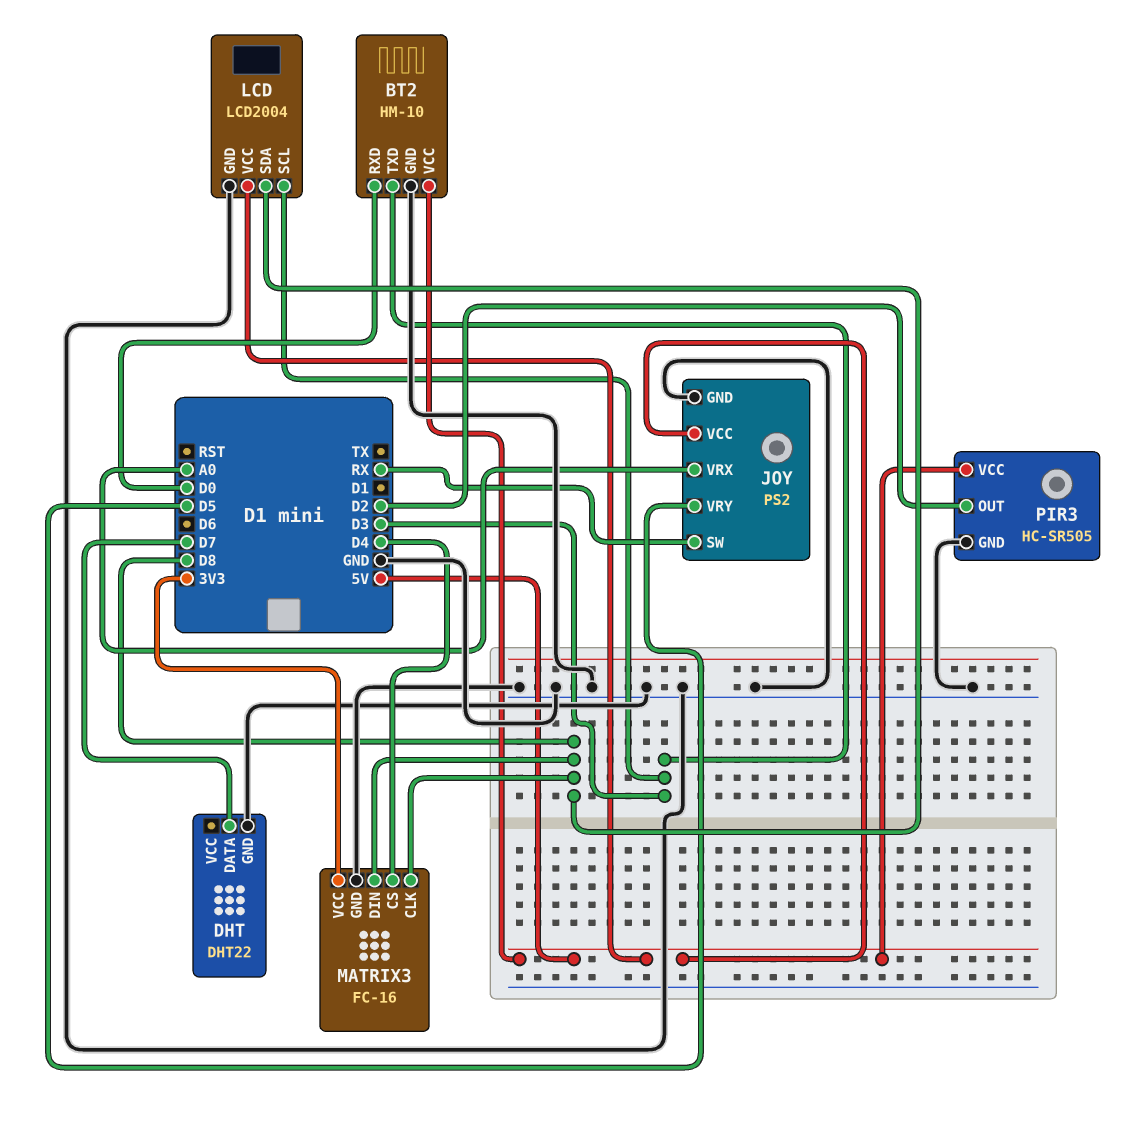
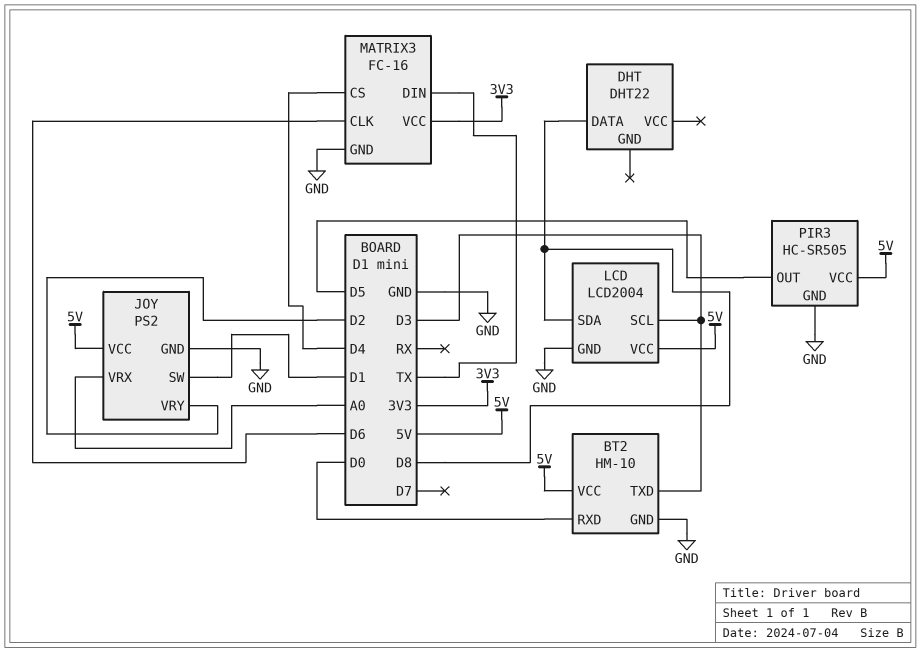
DHT pin DATA: D7 -> D8
DHT pin GND: GND -> none
JOY pin SW: RX -> D1
JOY pin VRY: D5 -> D2
MATRIX3 pin CLK: D8 -> D6
MATRIX3 pin DIN: D8 -> TX
PIR3 pin OUT: D2 -> D5

